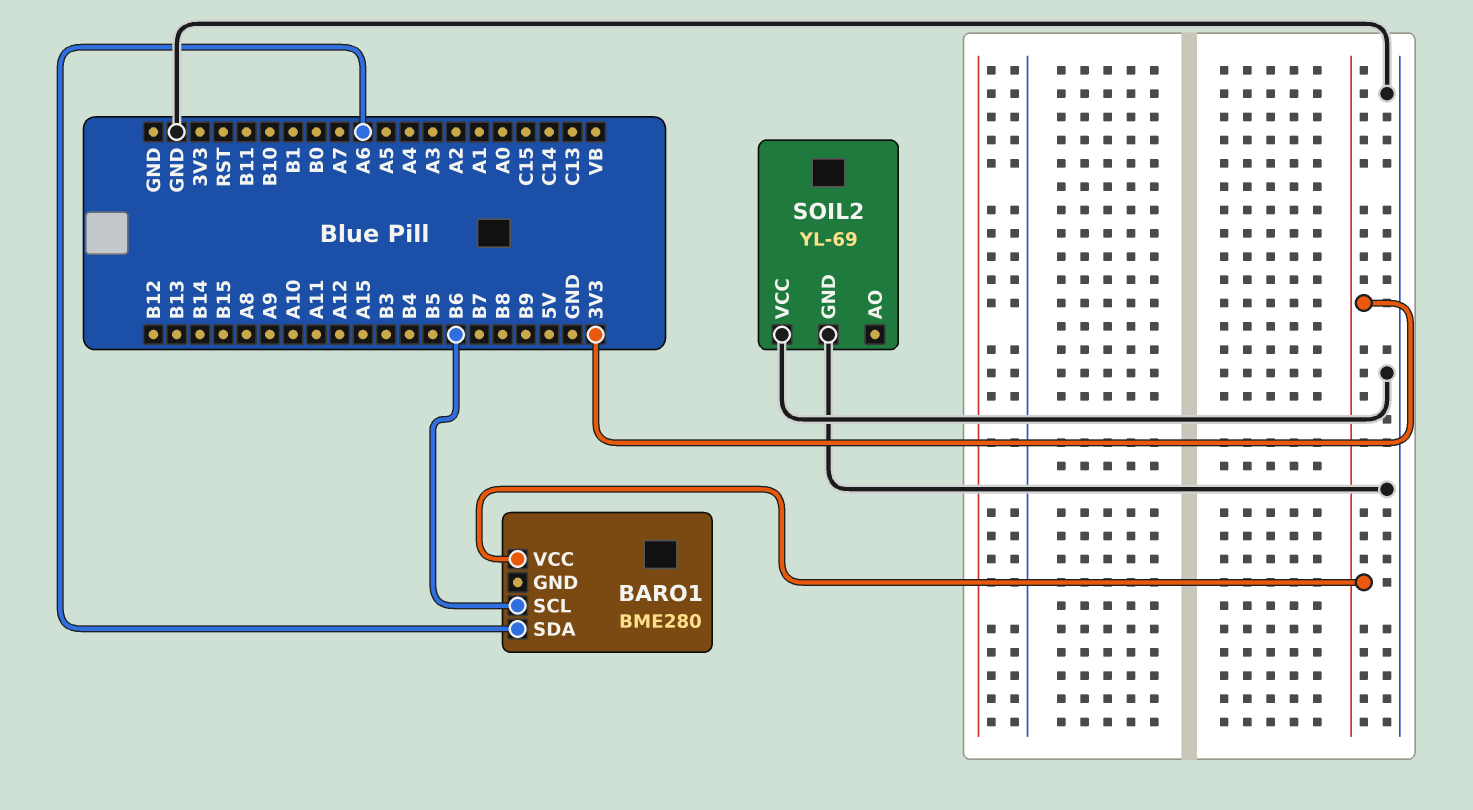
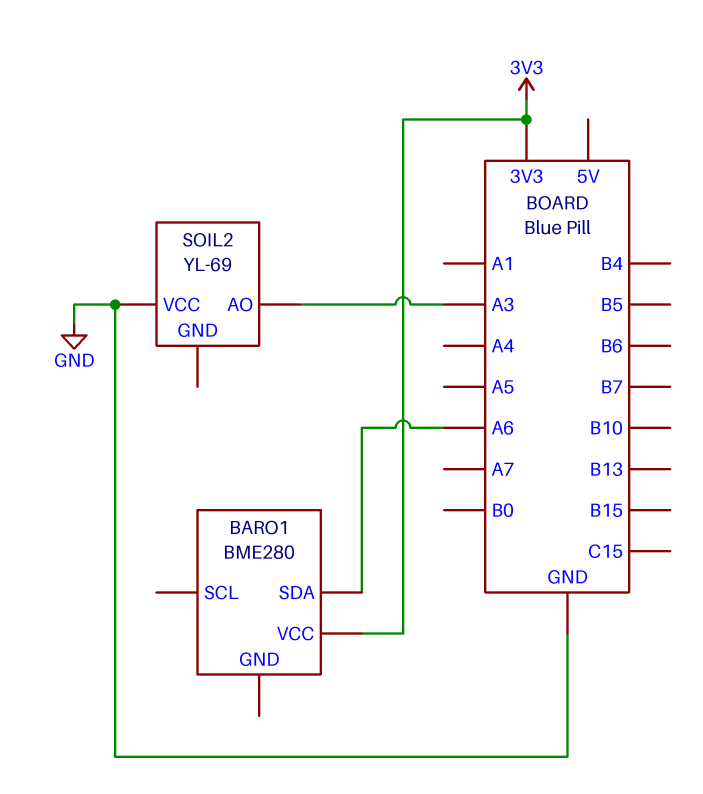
BARO1 pin SCL: B6 -> none
SOIL2 pin AO: none -> A3
SOIL2 pin GND: GND -> none

